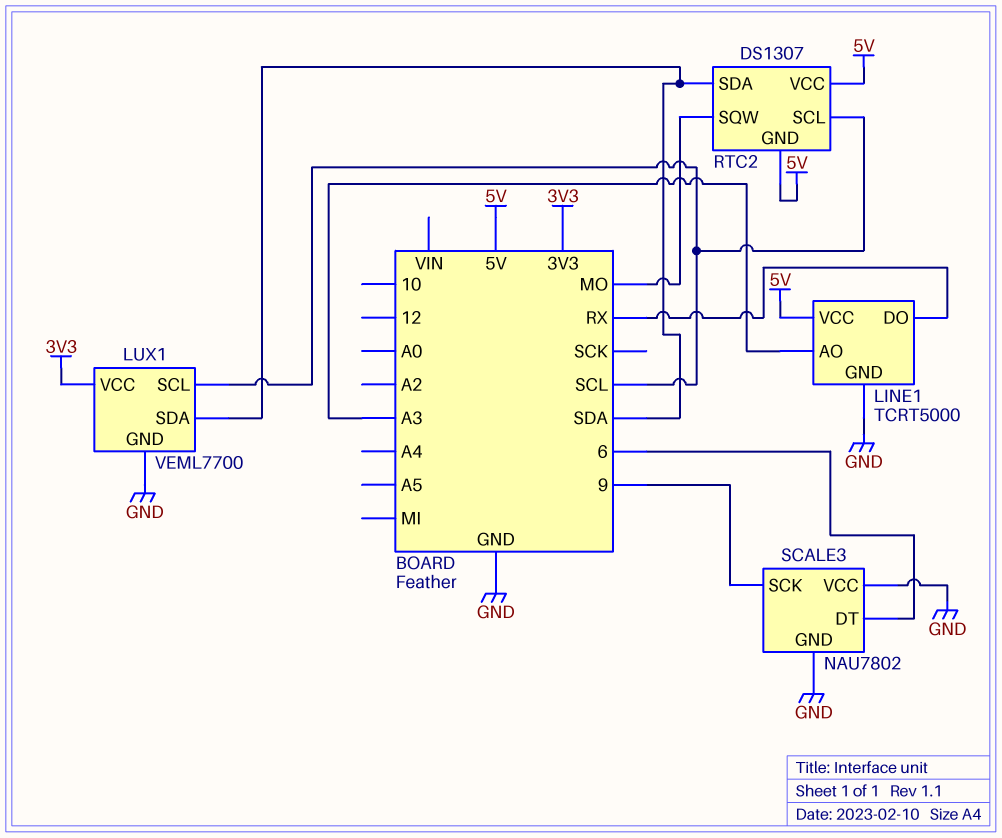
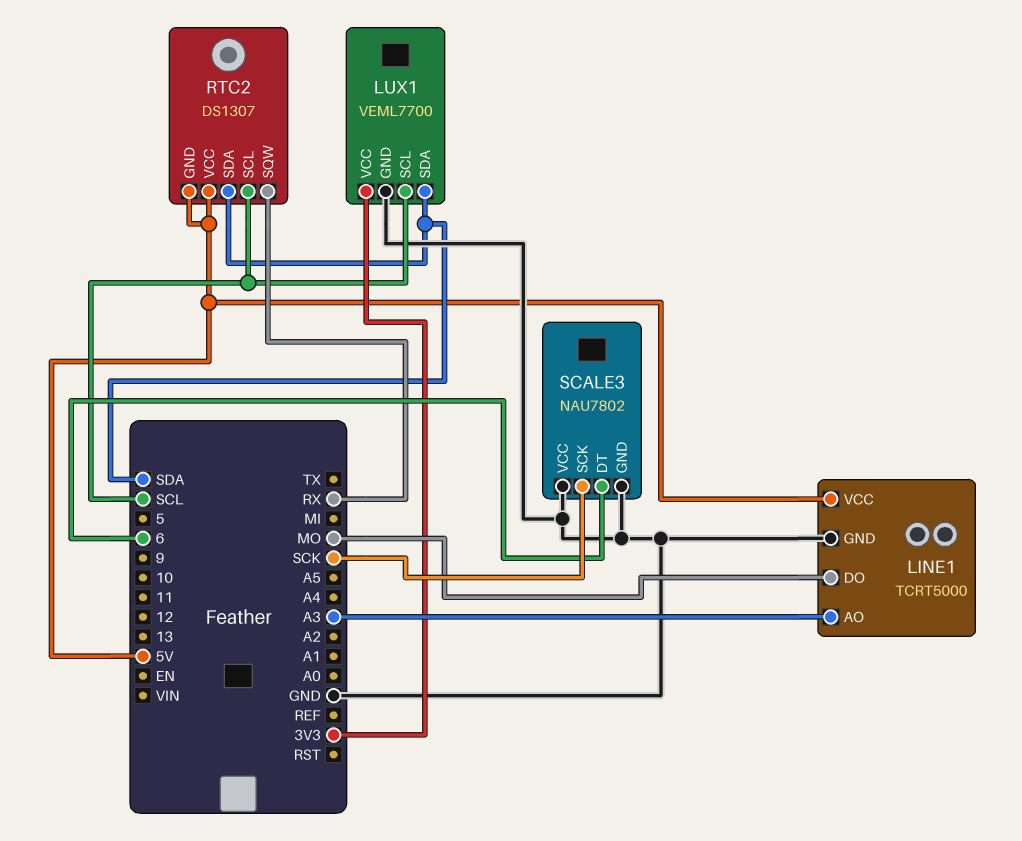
LINE1 pin DO: RX -> MO
RTC2 pin SQW: MO -> RX
SCALE3 pin SCK: 9 -> SCK

